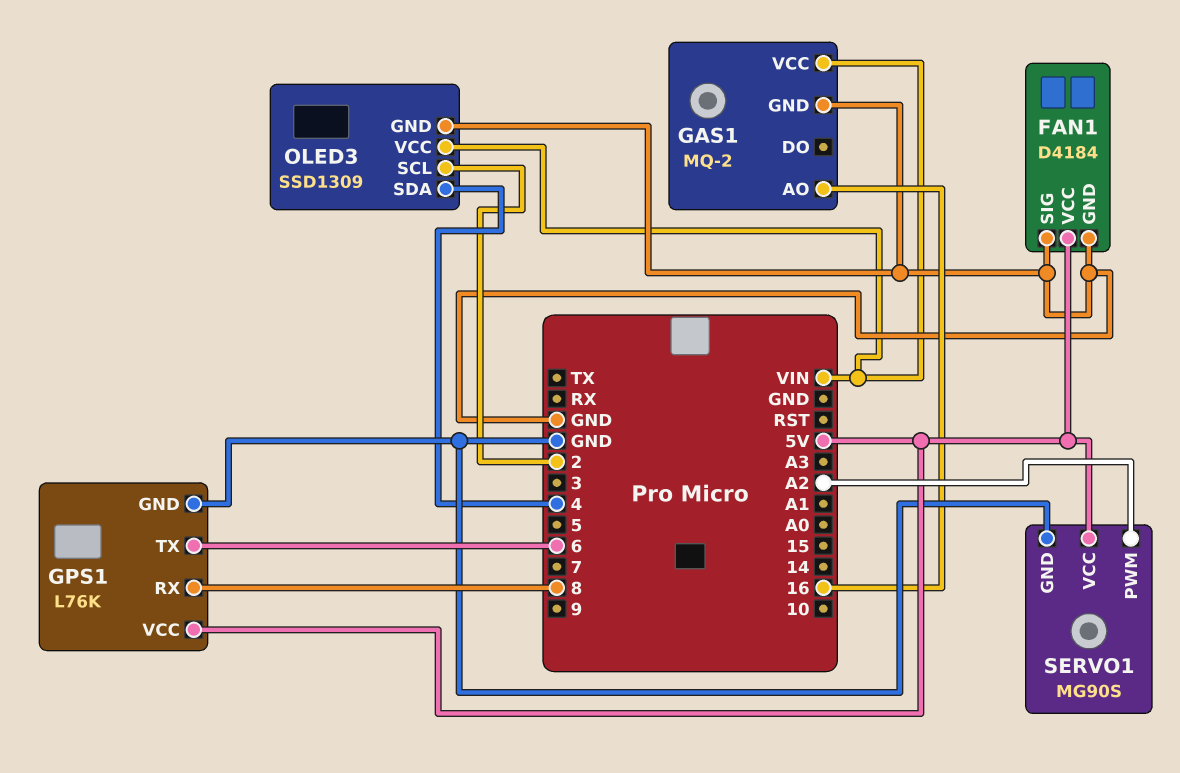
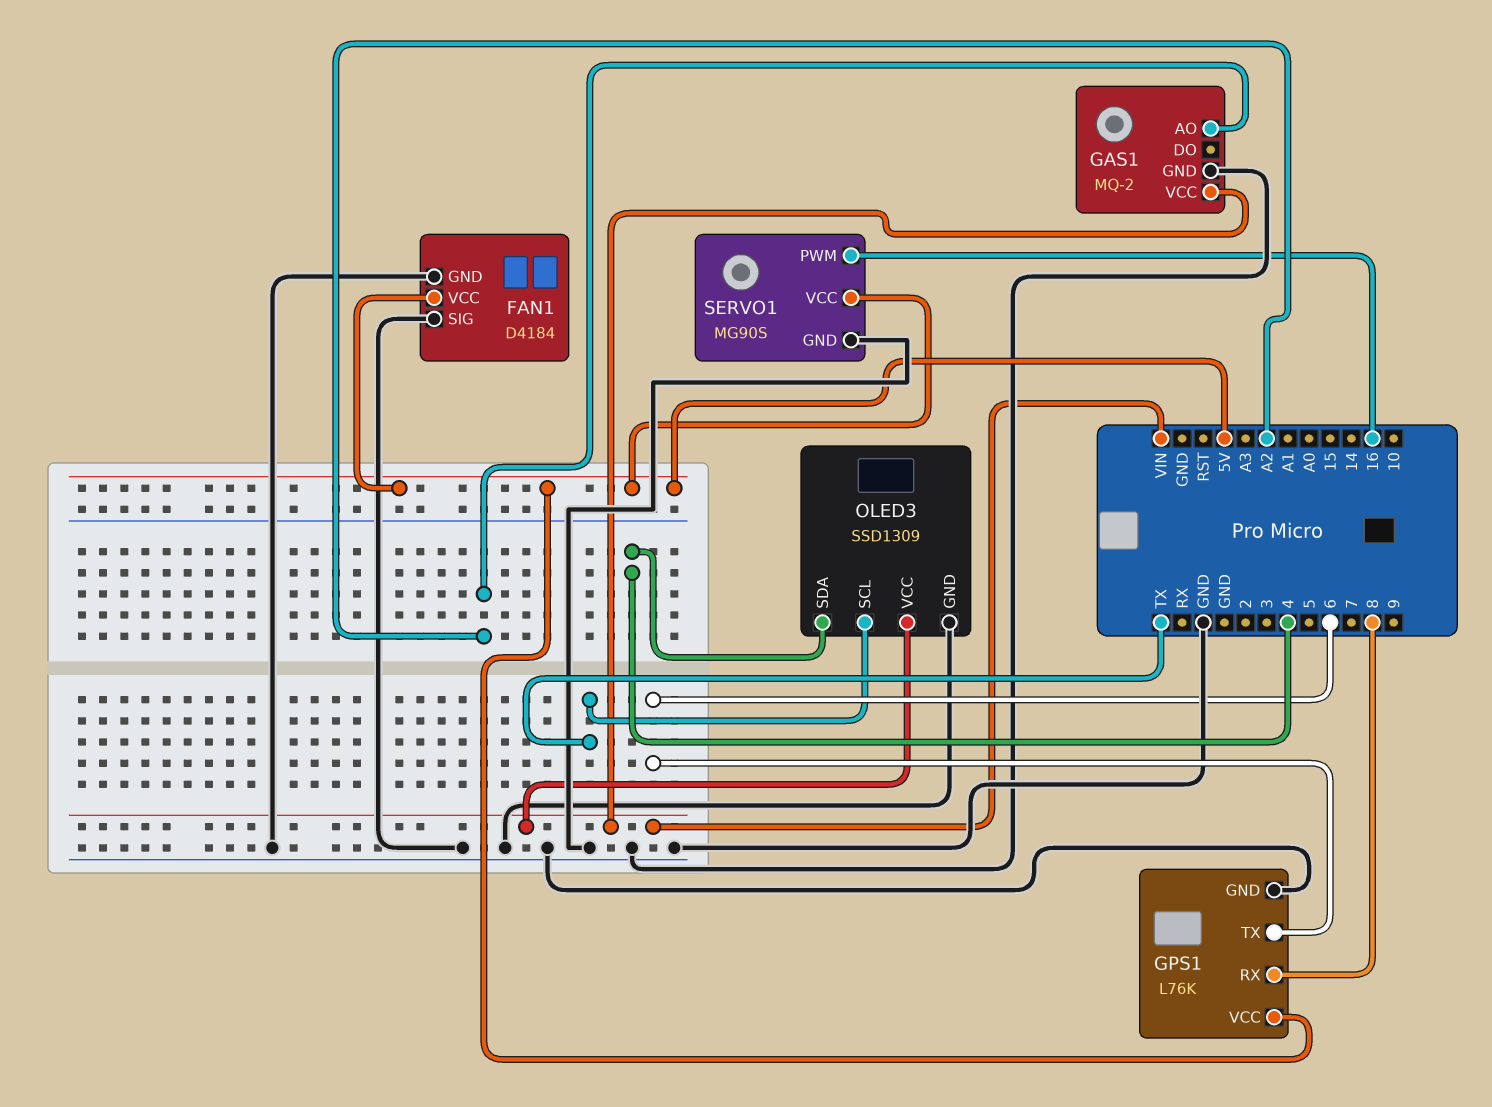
GAS1 pin AO: 16 -> A2
OLED3 pin SCL: 2 -> TX
SERVO1 pin PWM: A2 -> 16

